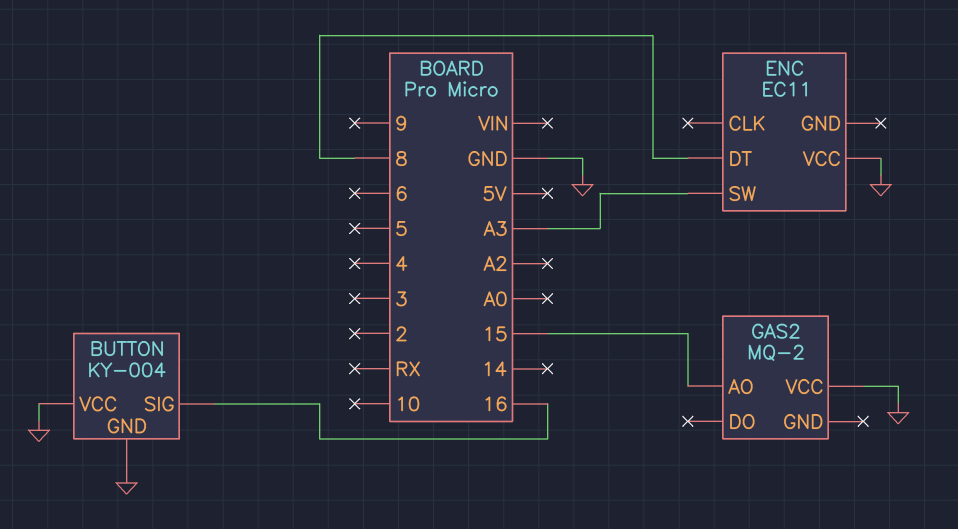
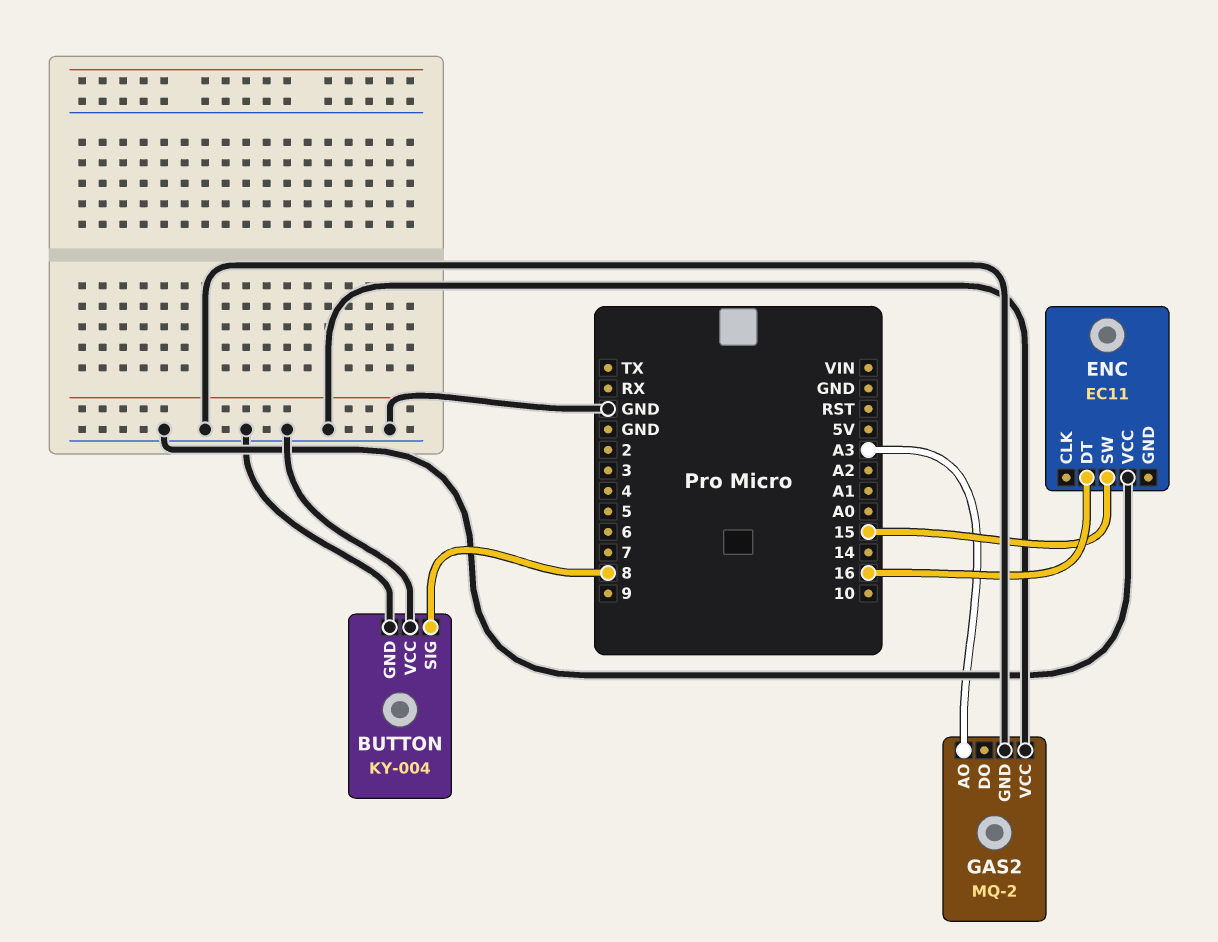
BUTTON pin SIG: 16 -> 8
ENC pin DT: 8 -> 16
ENC pin SW: A3 -> 15
GAS2 pin AO: 15 -> A3
GAS2 pin GND: none -> GND

